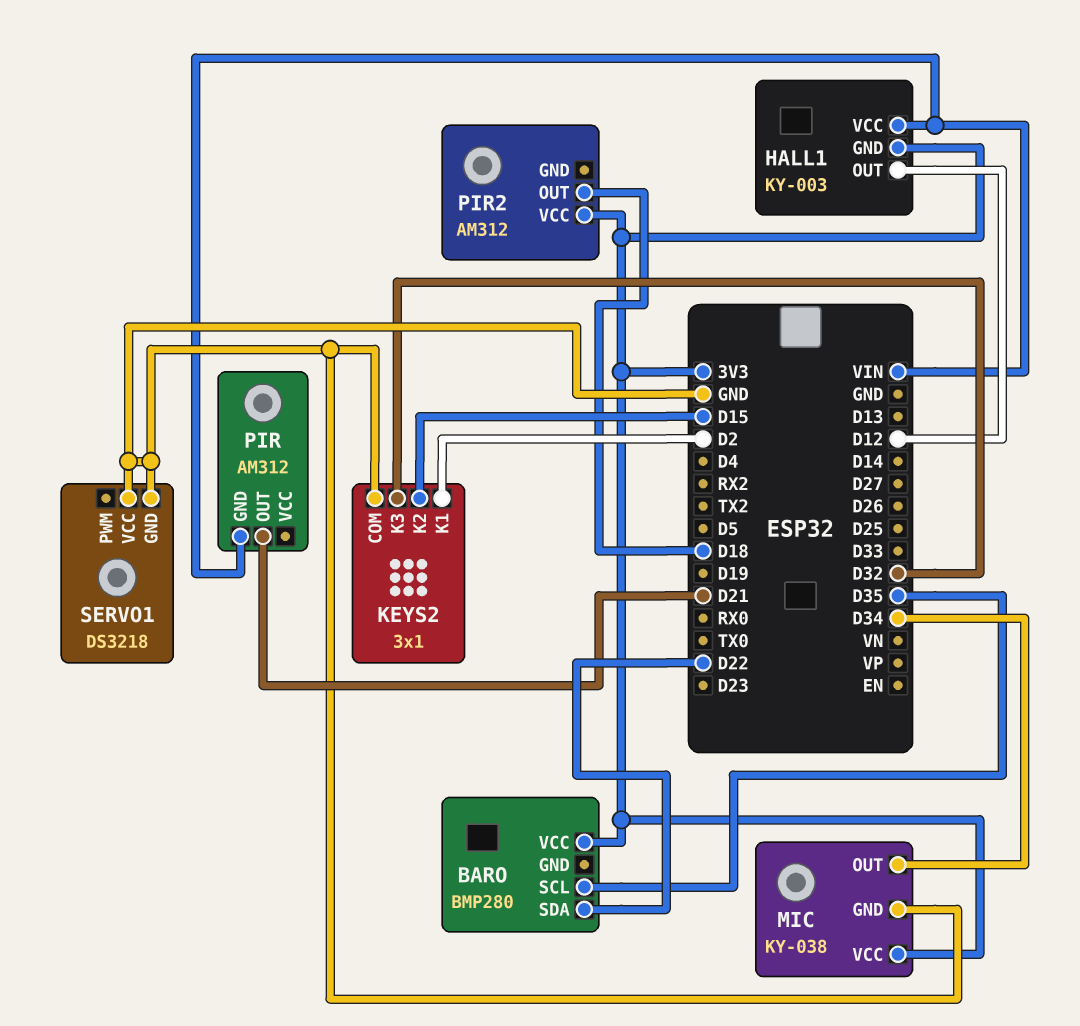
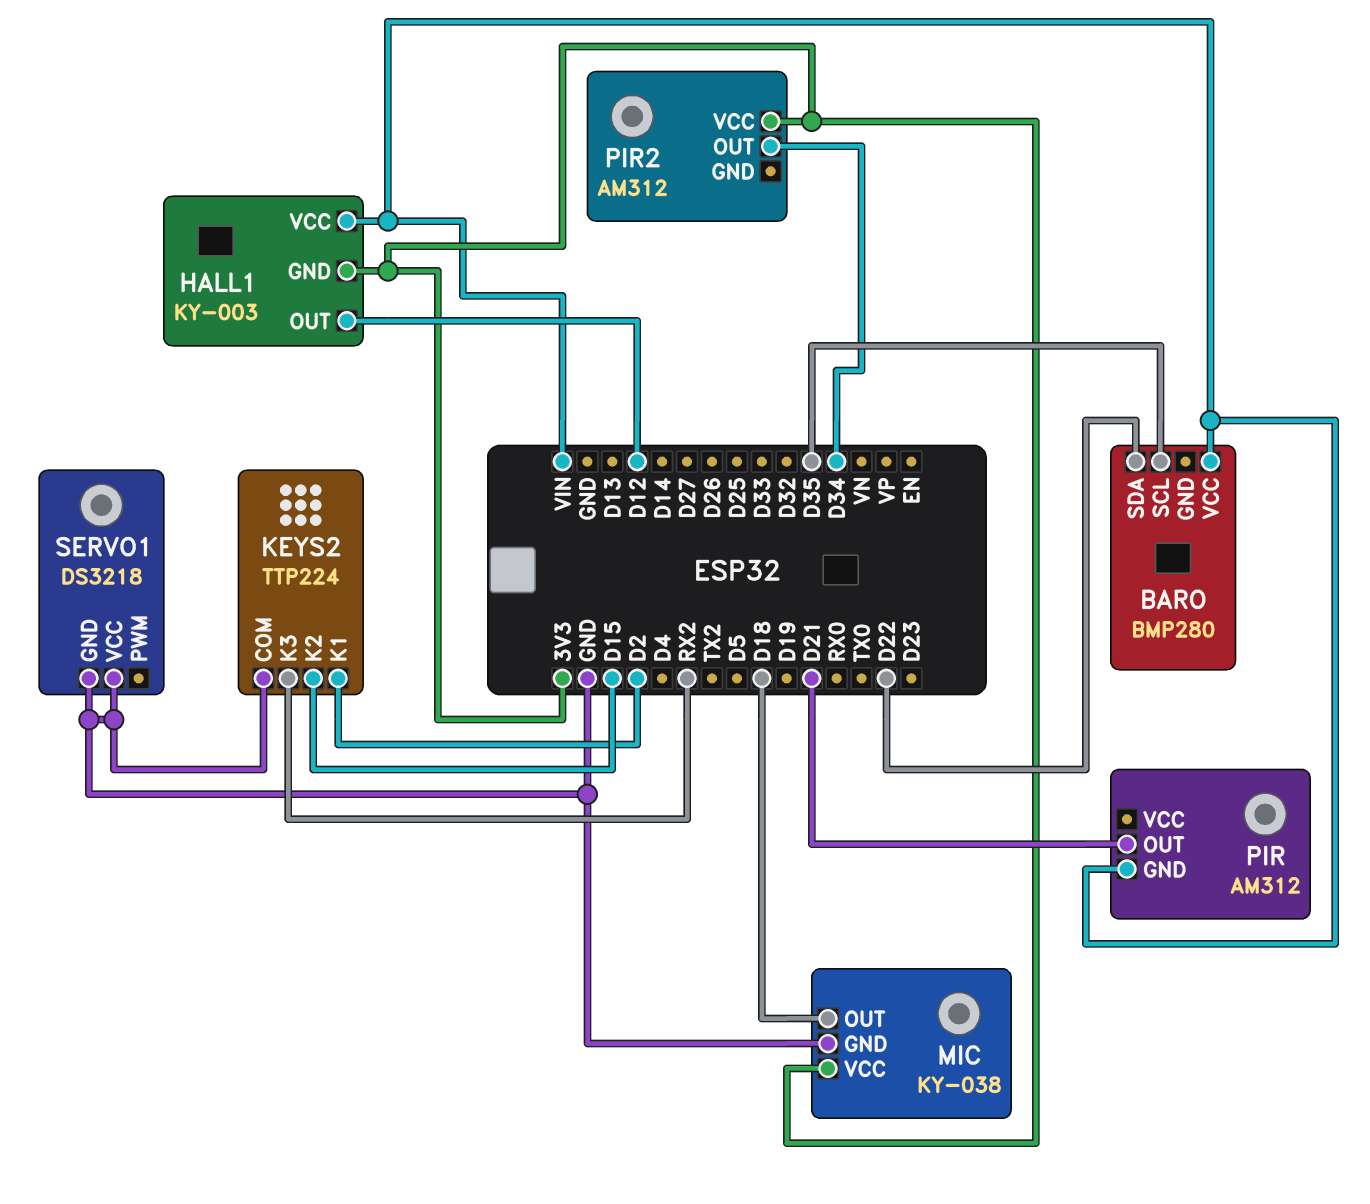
BARO pin VCC: 3V3 -> VIN
KEYS2: 3x1 -> TTP224
KEYS2 pin K3: D32 -> RX2
MIC pin OUT: D34 -> D18
PIR2 pin OUT: D18 -> D34

